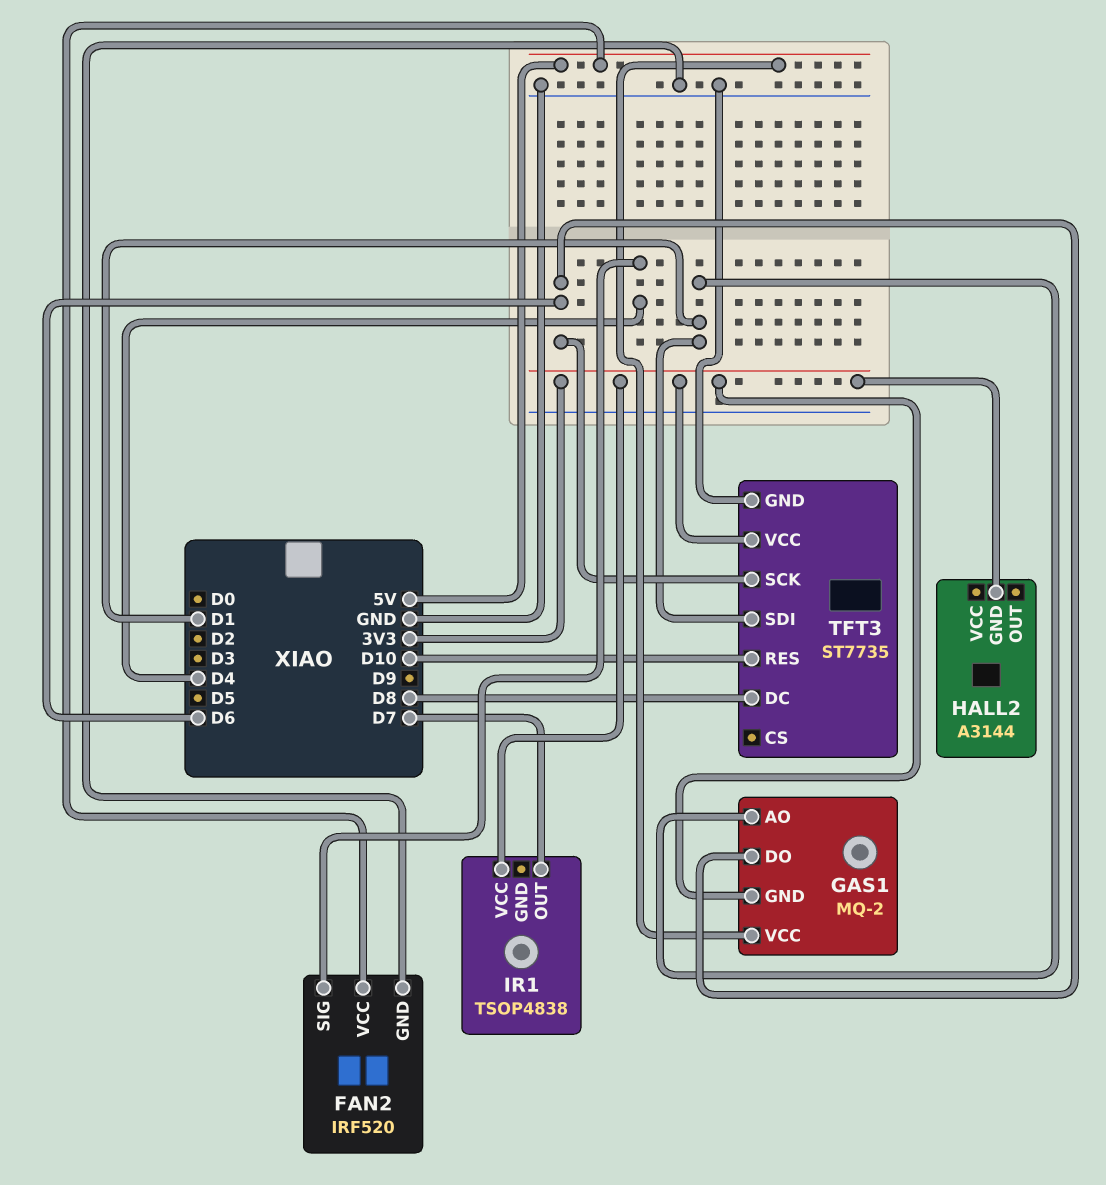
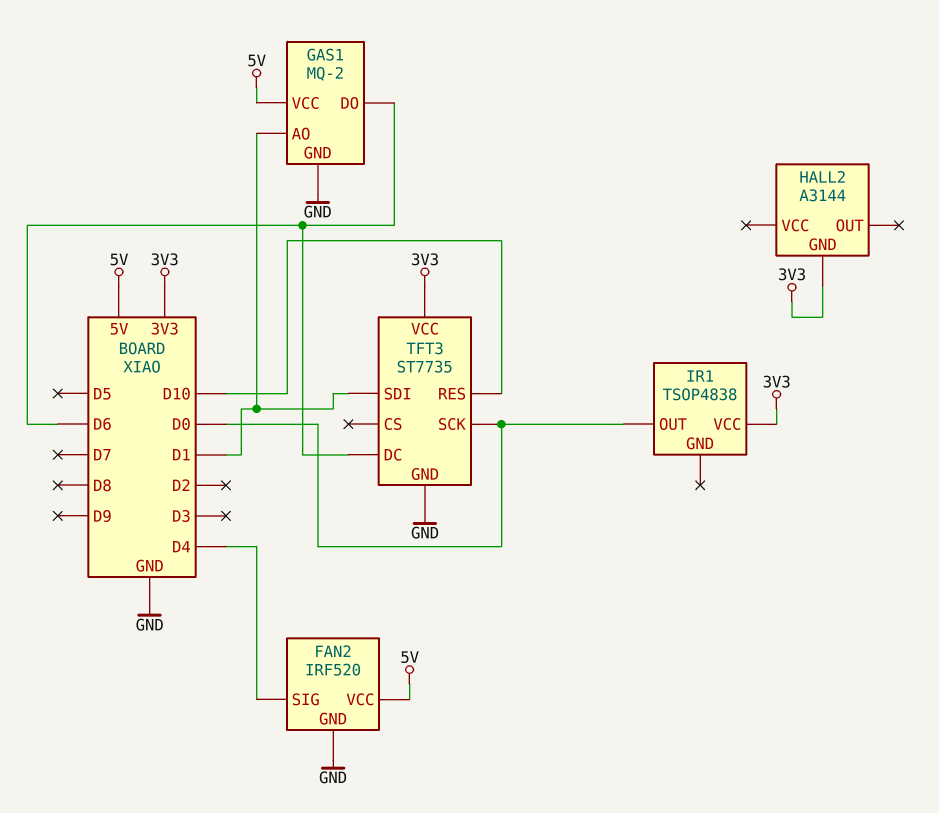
GAS1 pin GND: 3V3 -> GND
IR1 pin OUT: D7 -> D0
TFT3 pin DC: D8 -> D6
TFT3 pin SCK: D6 -> D0

